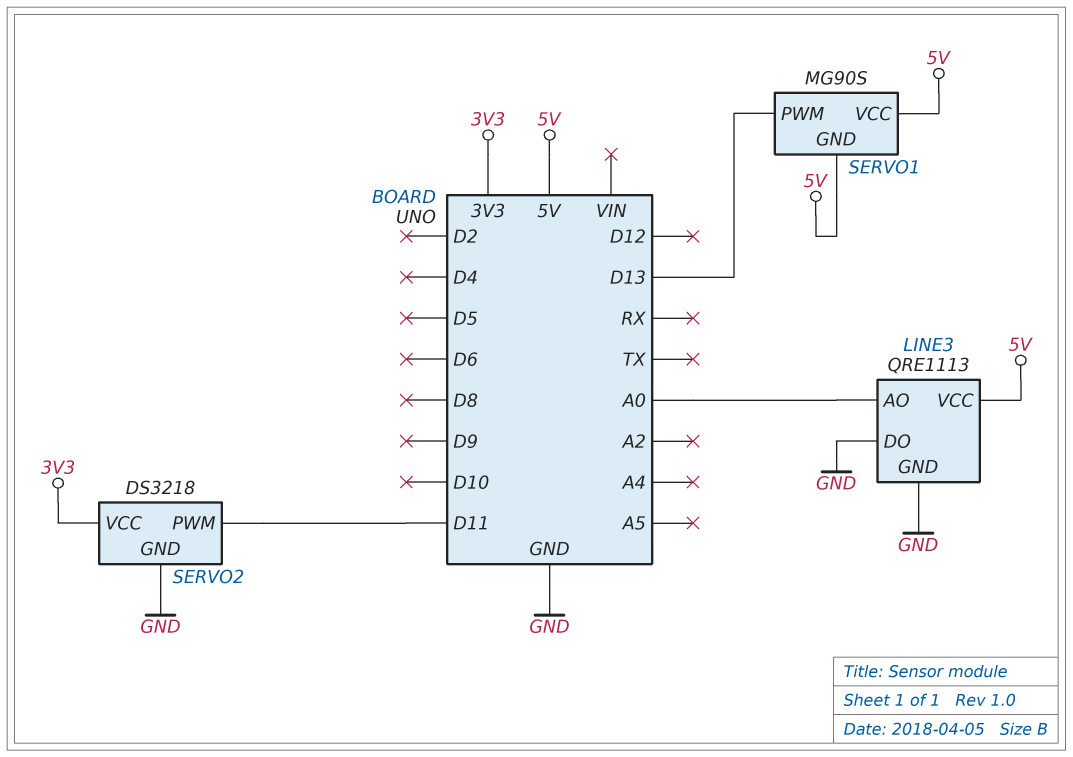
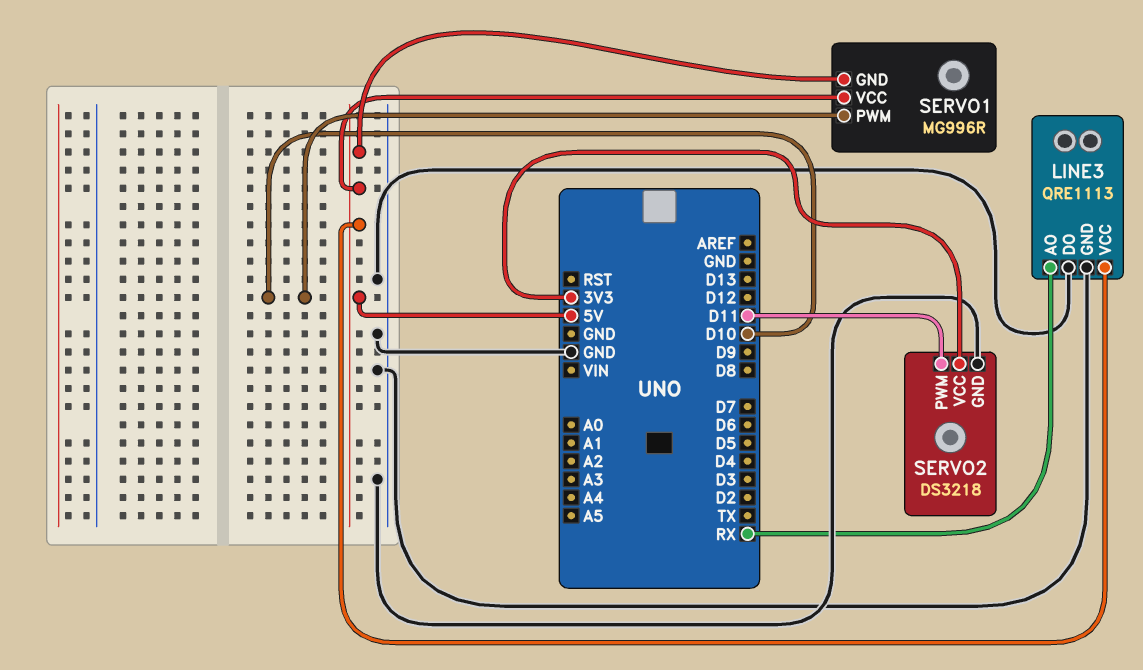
LINE3 pin AO: A0 -> RX
SERVO1: MG90S -> MG996R
SERVO1 pin PWM: D13 -> D10

